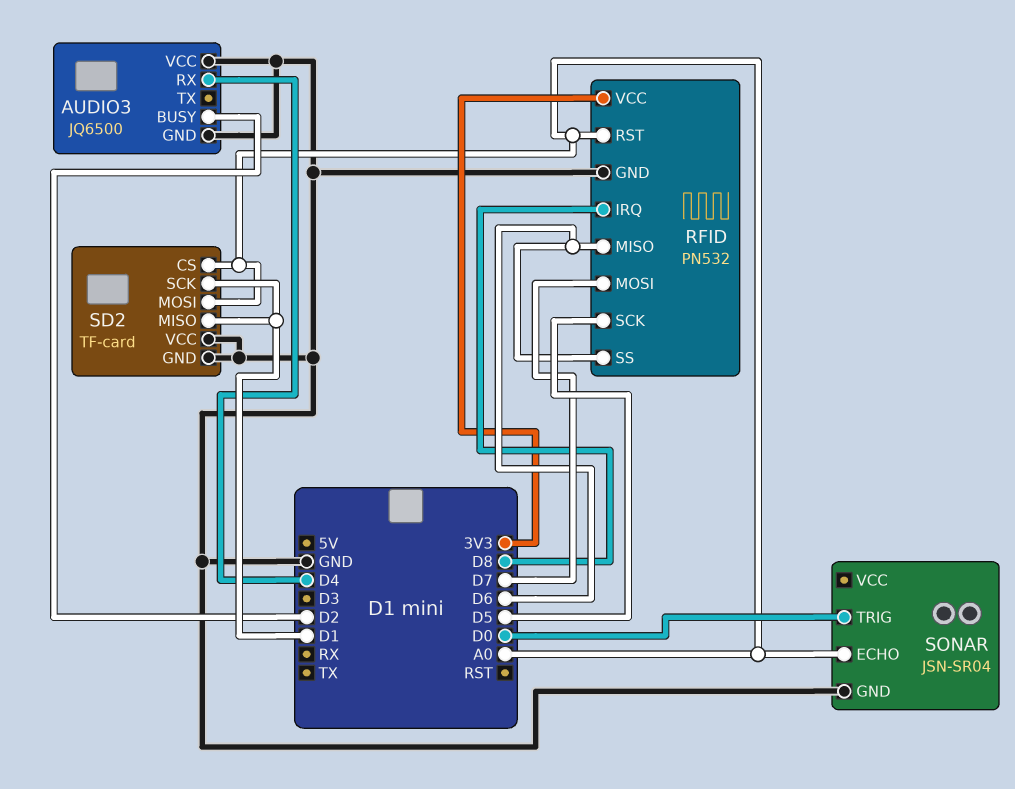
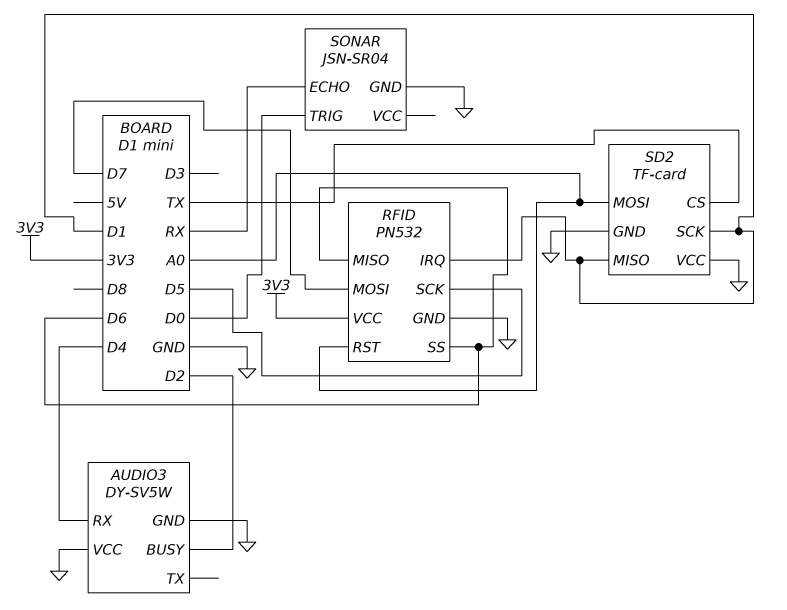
AUDIO3: JQ6500 -> DY-SV5W
RFID pin IRQ: D8 -> D1
SD2 pin CS: A0 -> TX
SONAR pin ECHO: A0 -> RX

